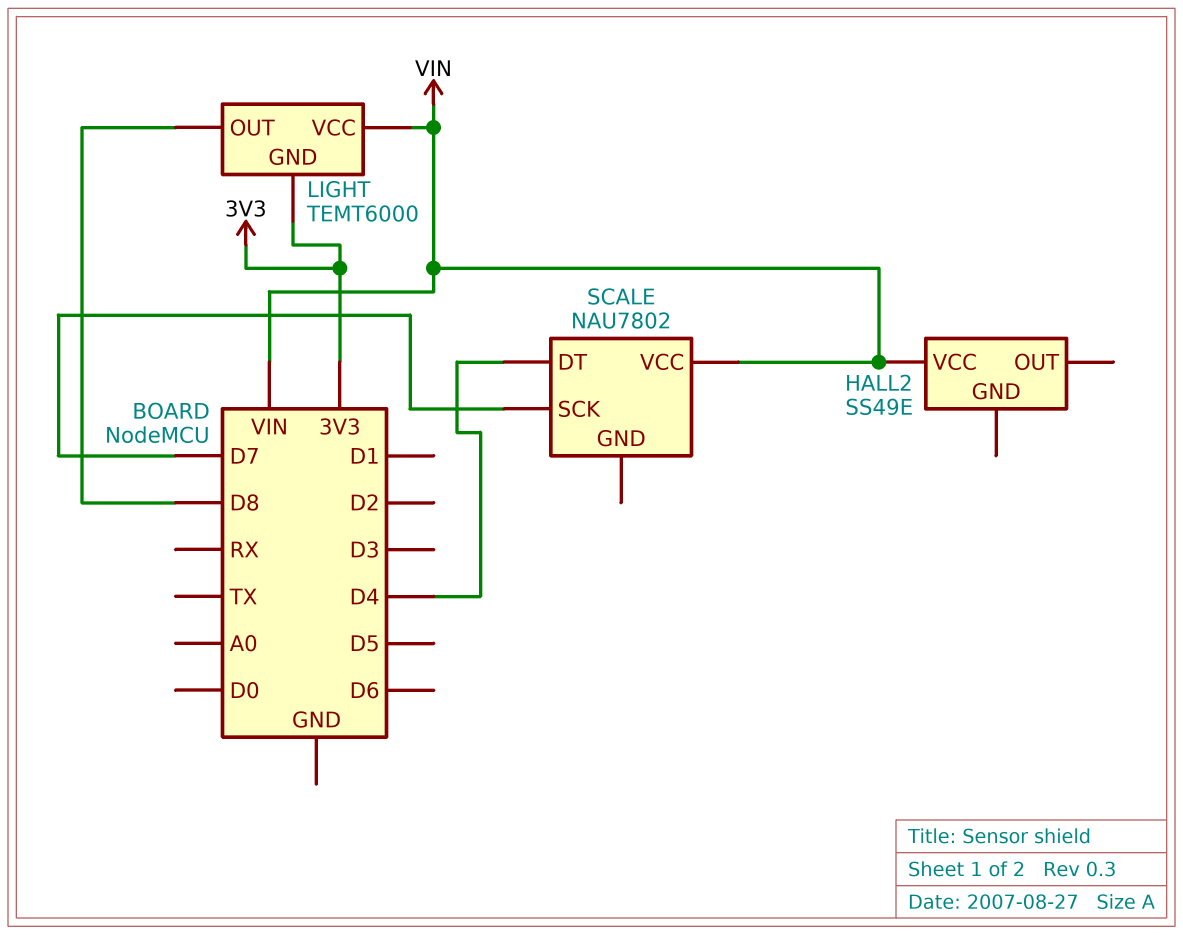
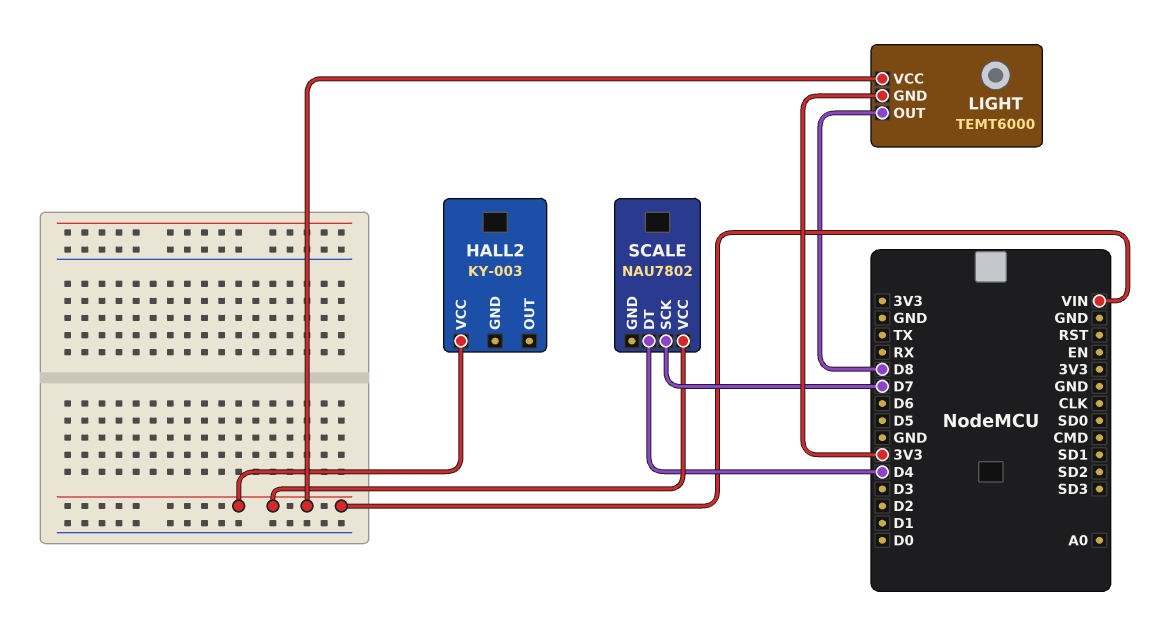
HALL2: SS49E -> KY-003

